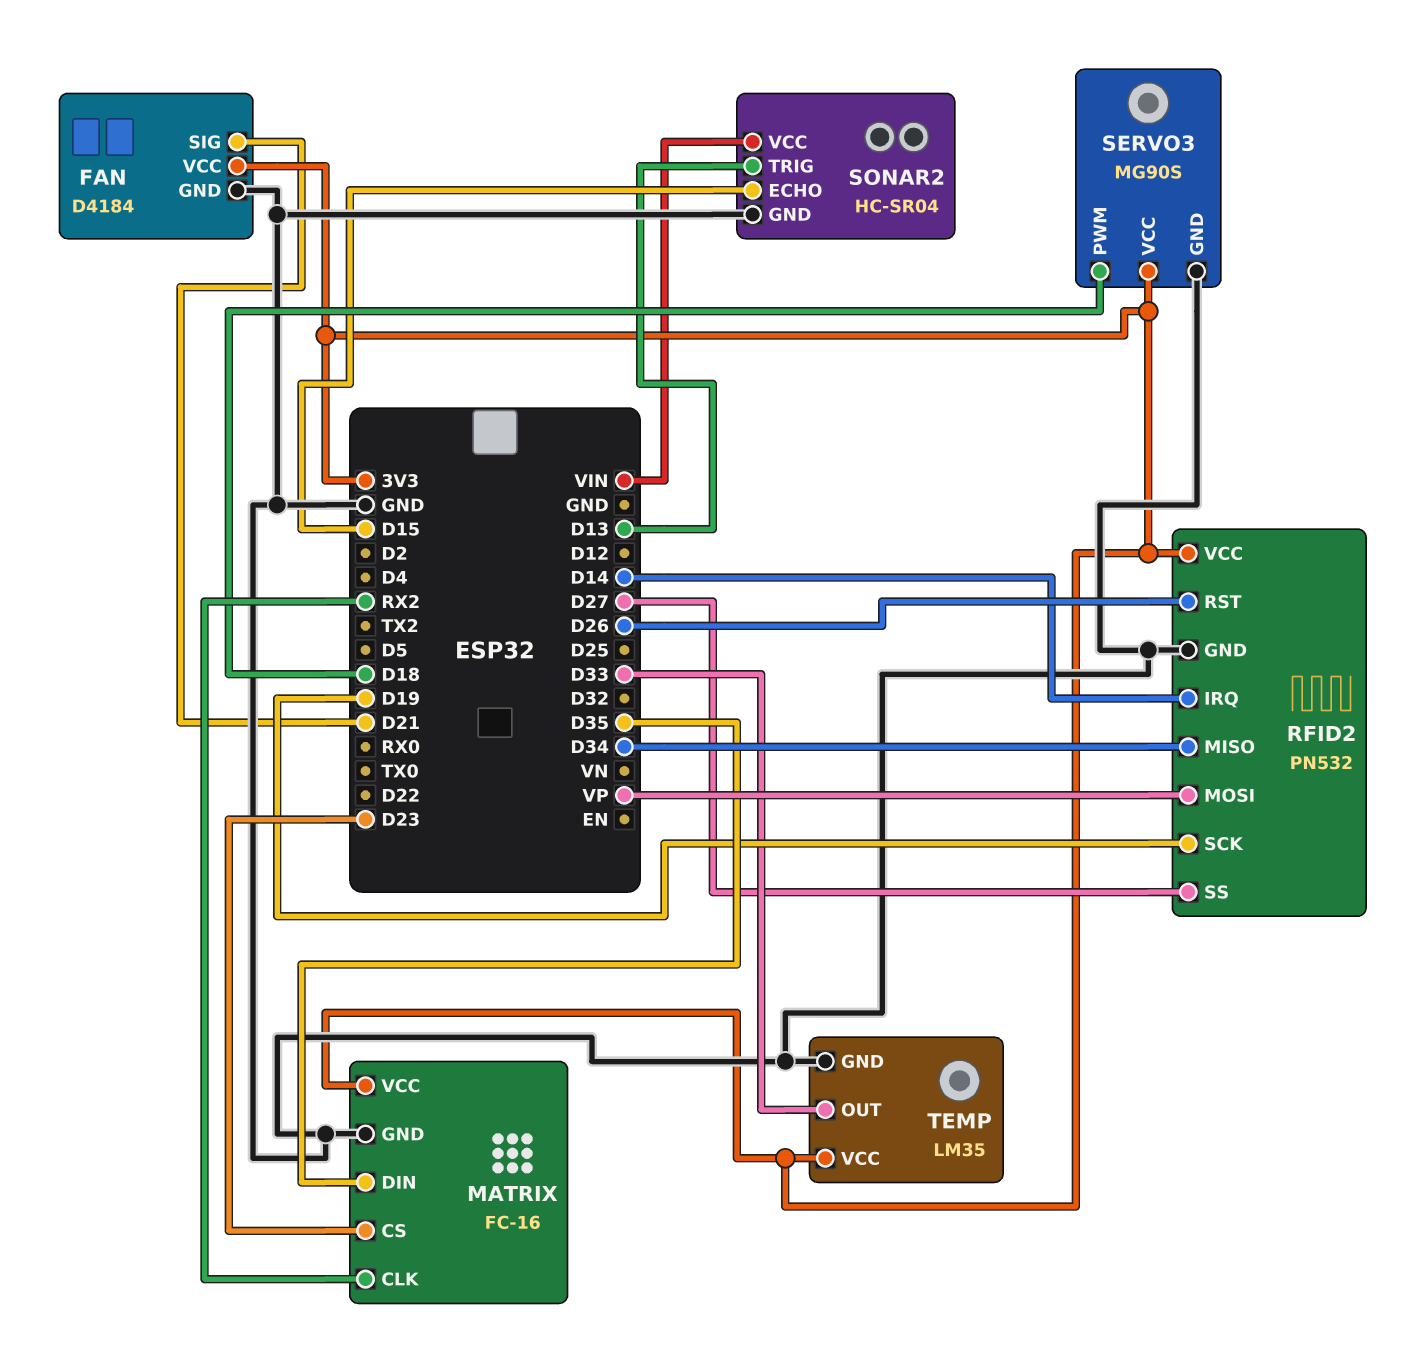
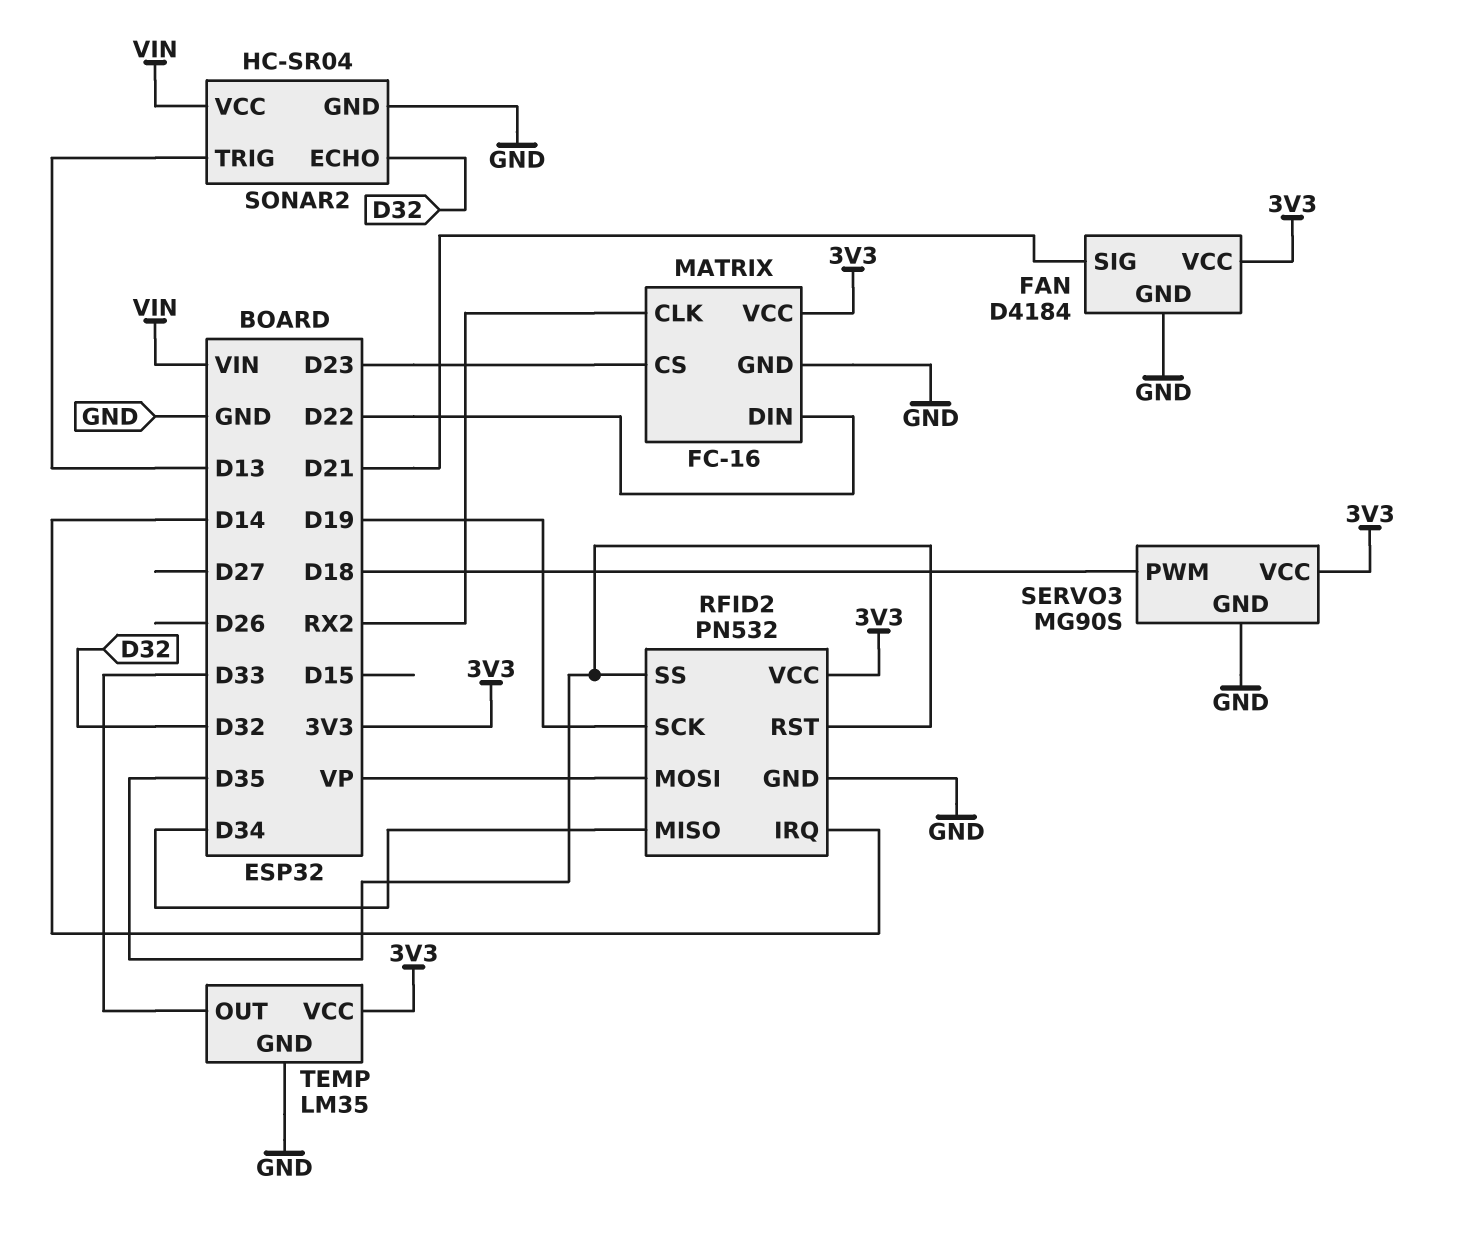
MATRIX pin DIN: D35 -> D22
RFID2 pin RST: D26 -> D35
RFID2 pin SS: D27 -> D35
SONAR2 pin ECHO: D15 -> D32

